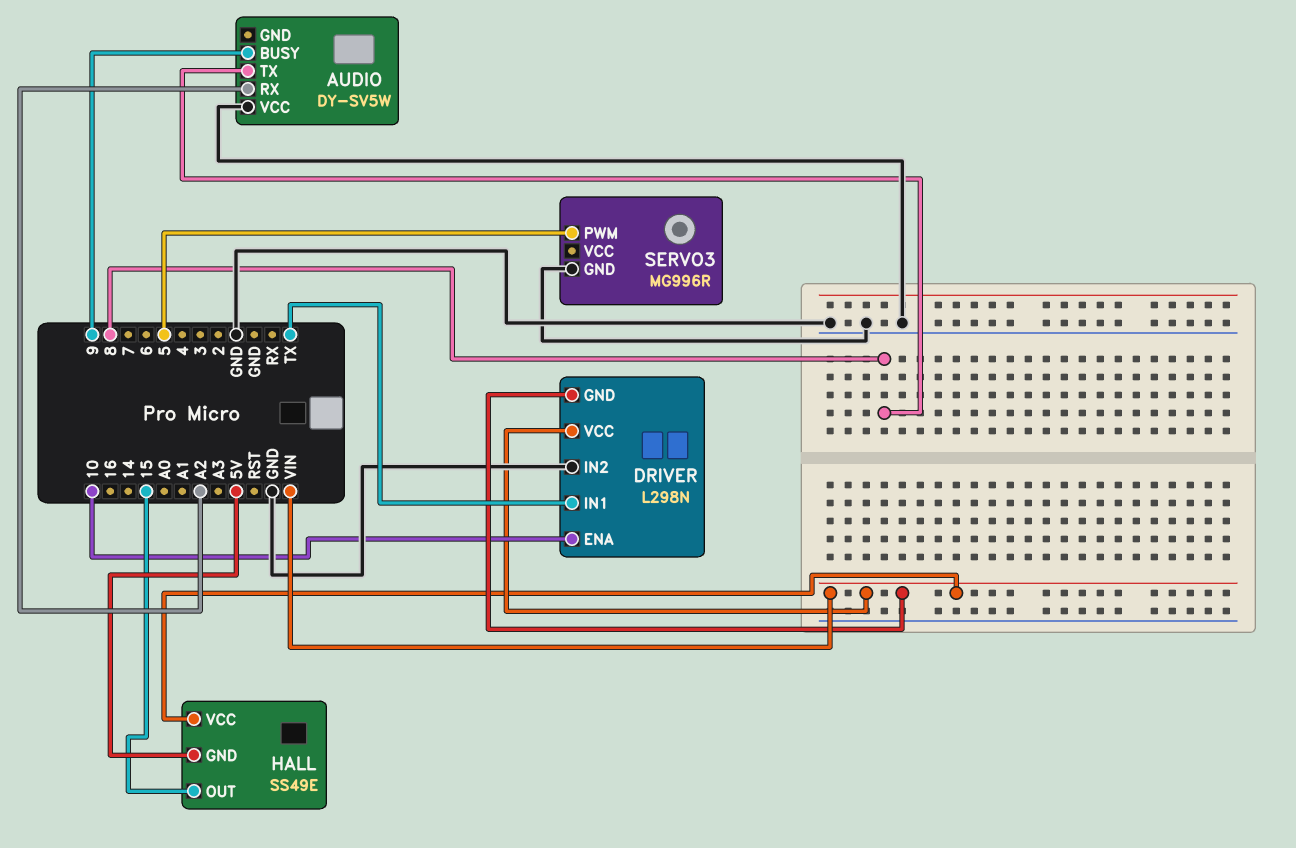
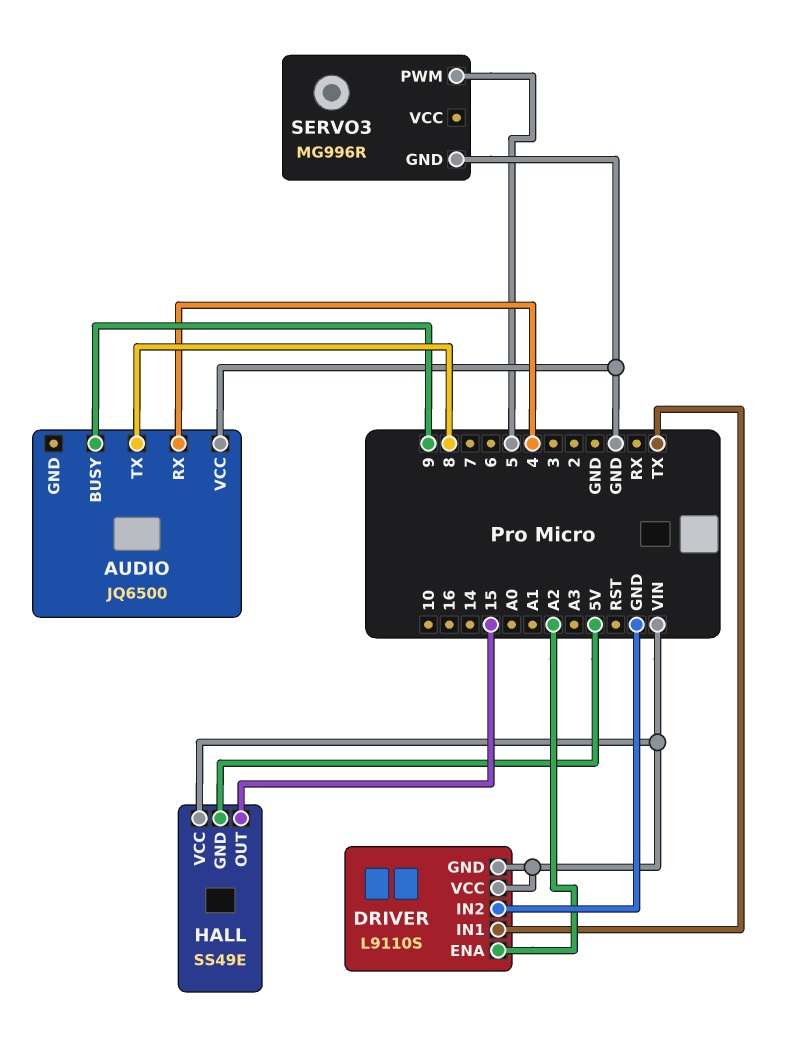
AUDIO: DY-SV5W -> JQ6500
AUDIO pin RX: A2 -> 4
DRIVER: L298N -> L9110S
DRIVER pin ENA: 10 -> A2

